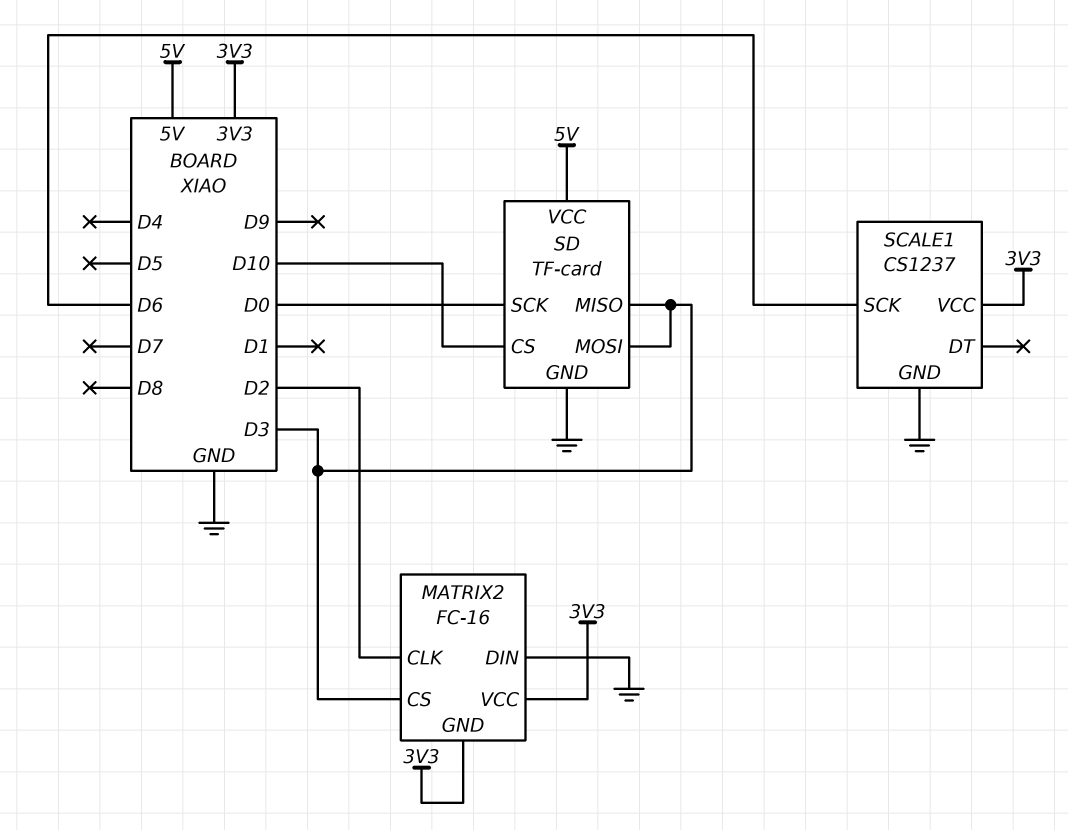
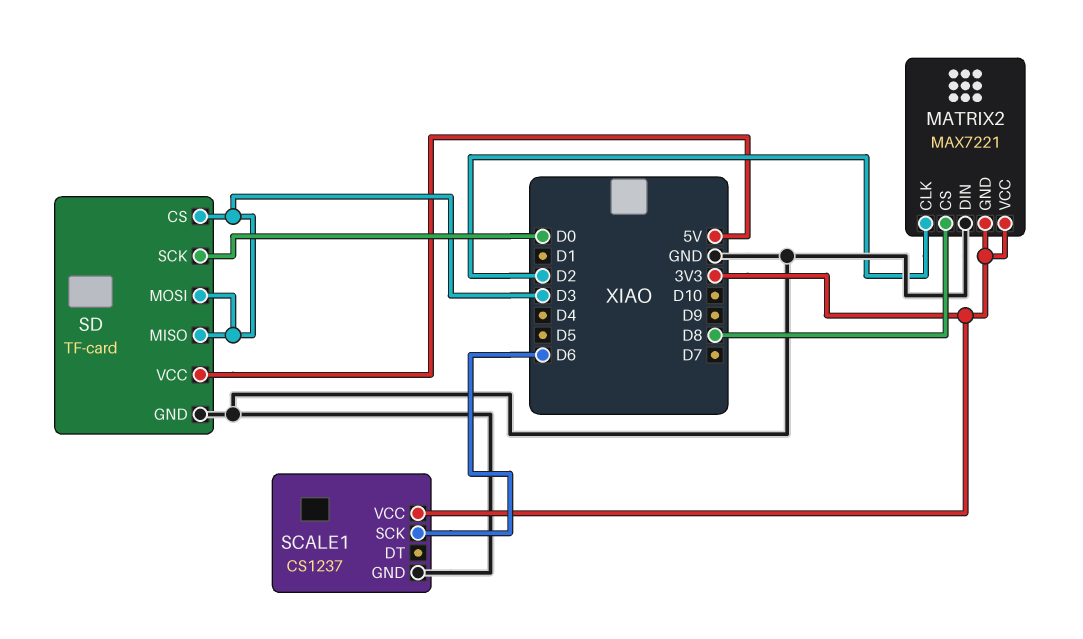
MATRIX2: FC-16 -> MAX7221
MATRIX2 pin CS: D3 -> D8
SD pin CS: D10 -> D3

